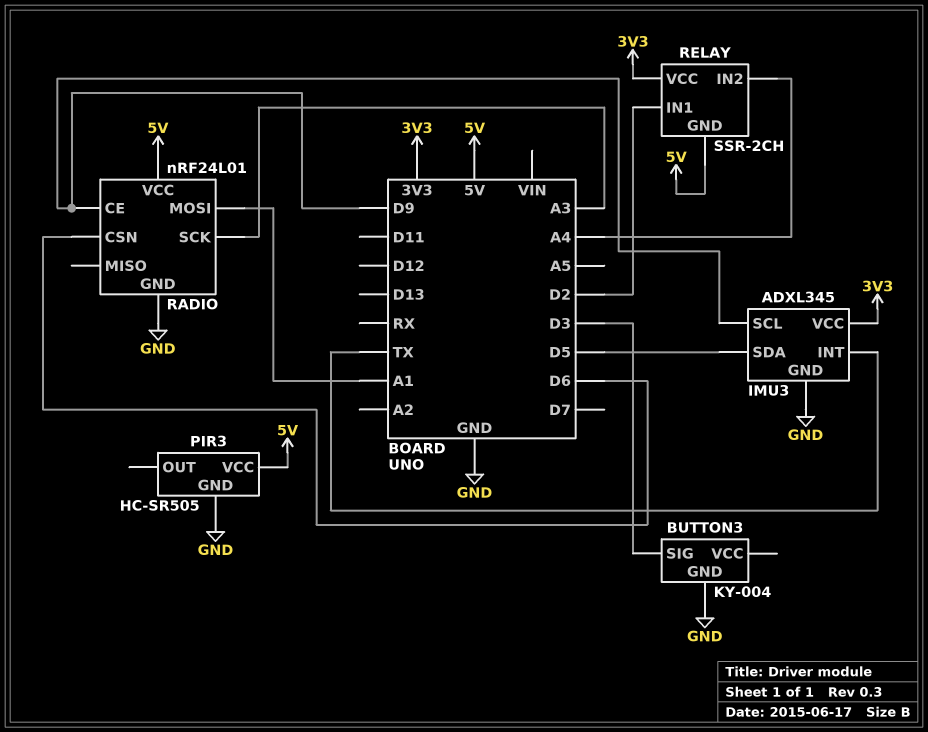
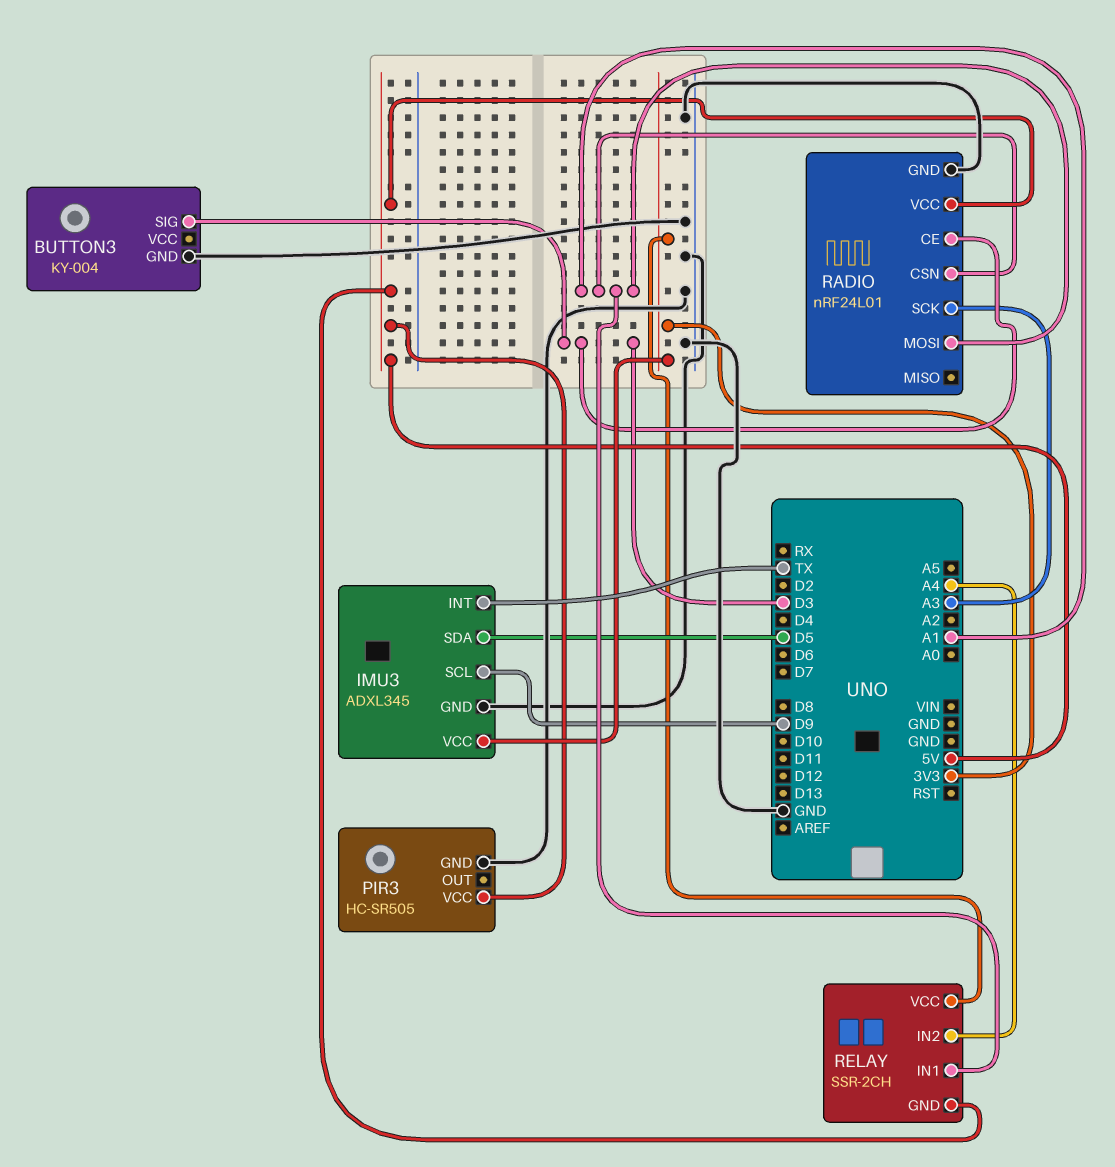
RADIO pin CE: D9 -> D3
RADIO pin CSN: D6 -> A1
RELAY pin IN1: D2 -> A1

